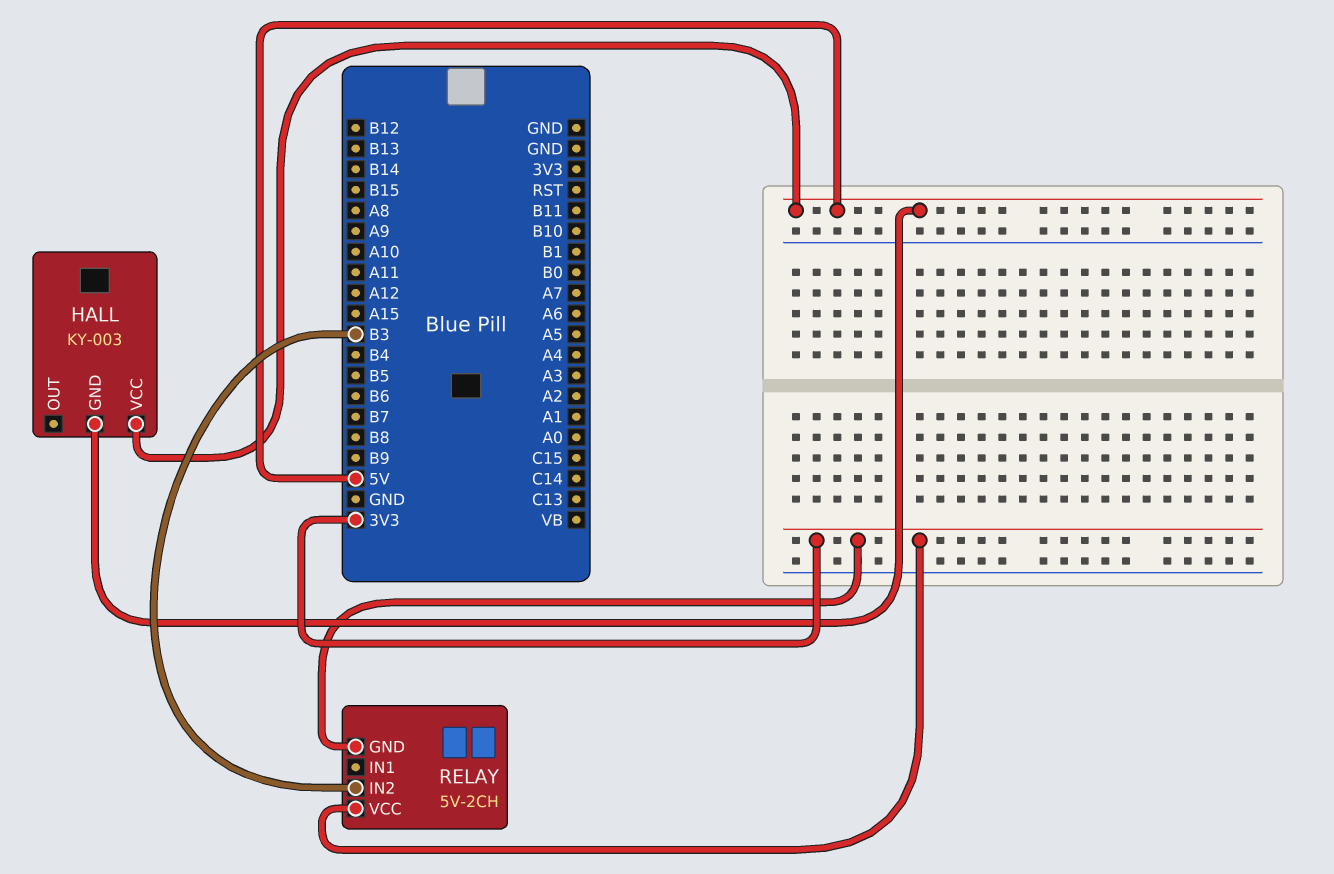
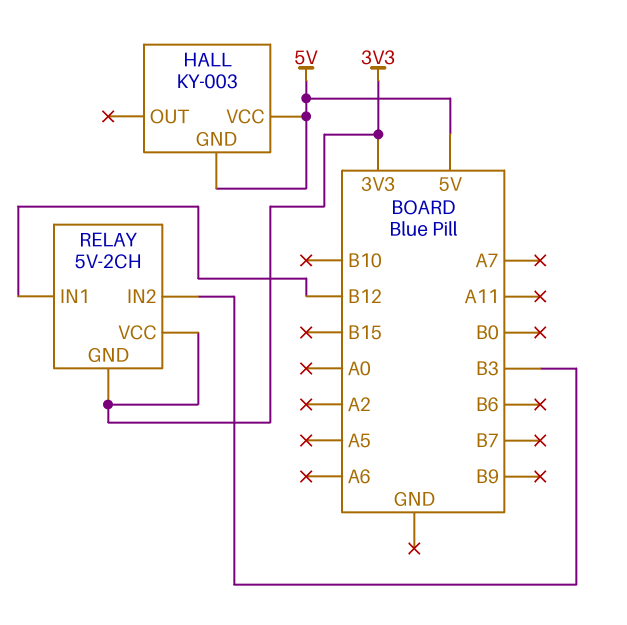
RELAY pin IN1: none -> B12

